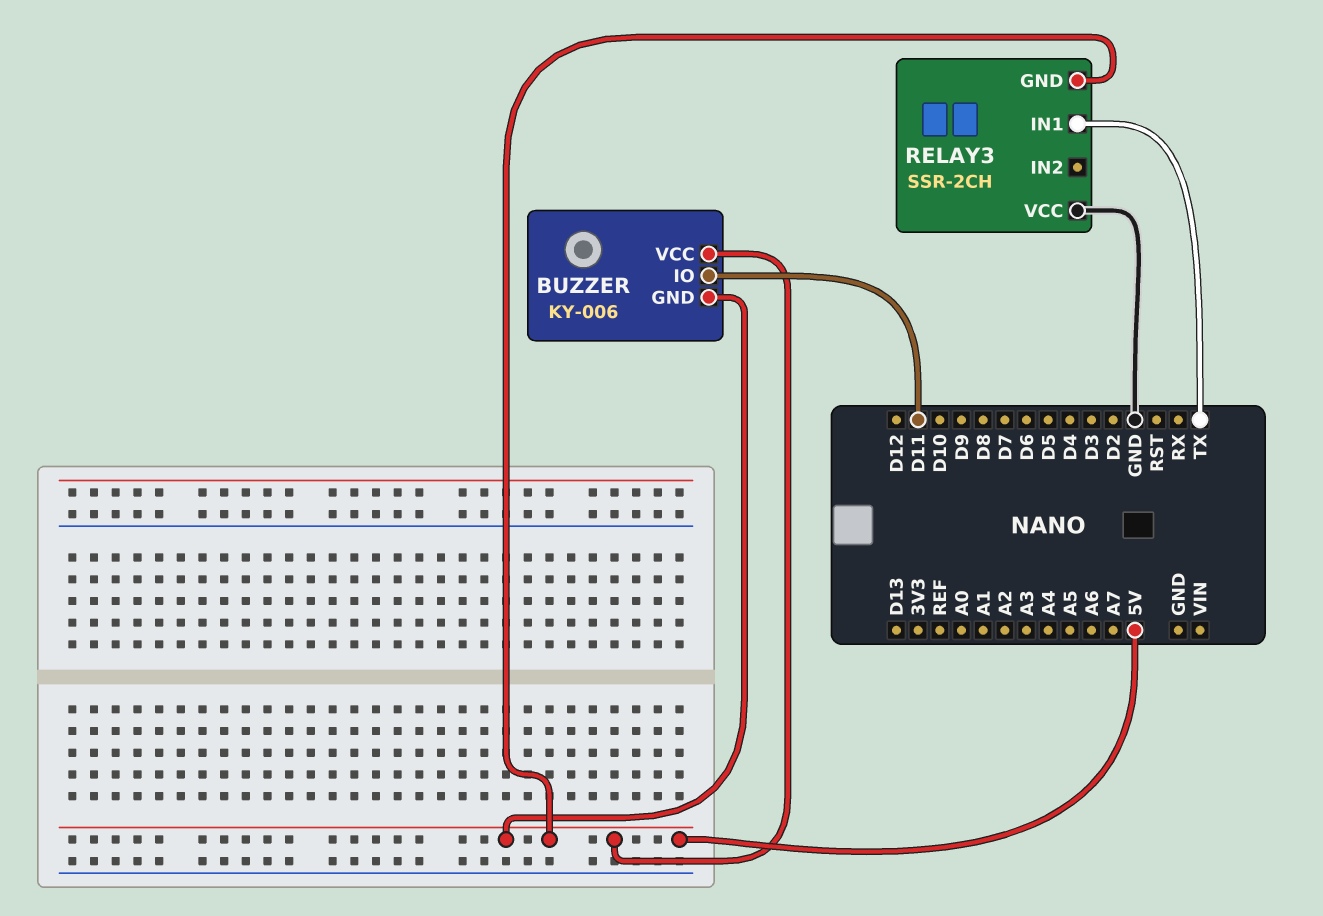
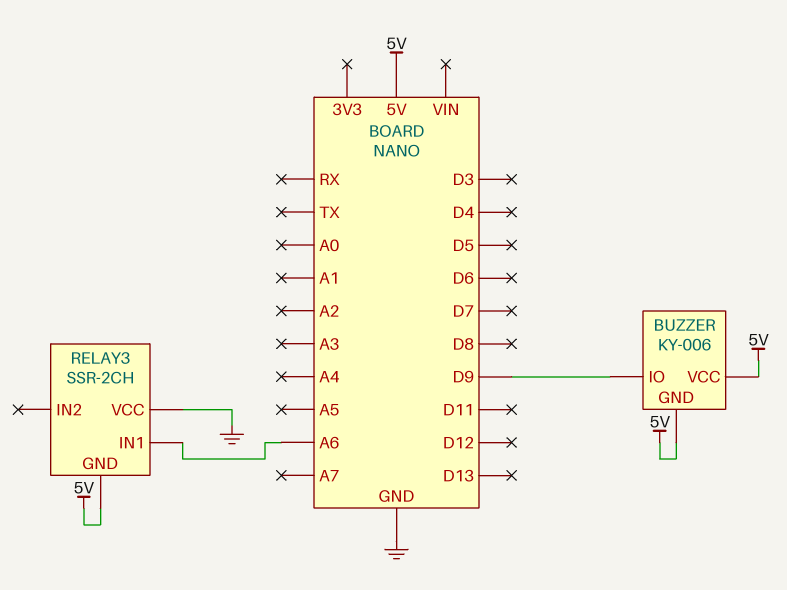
BUZZER pin IO: D11 -> D9
RELAY3 pin IN1: TX -> A6

